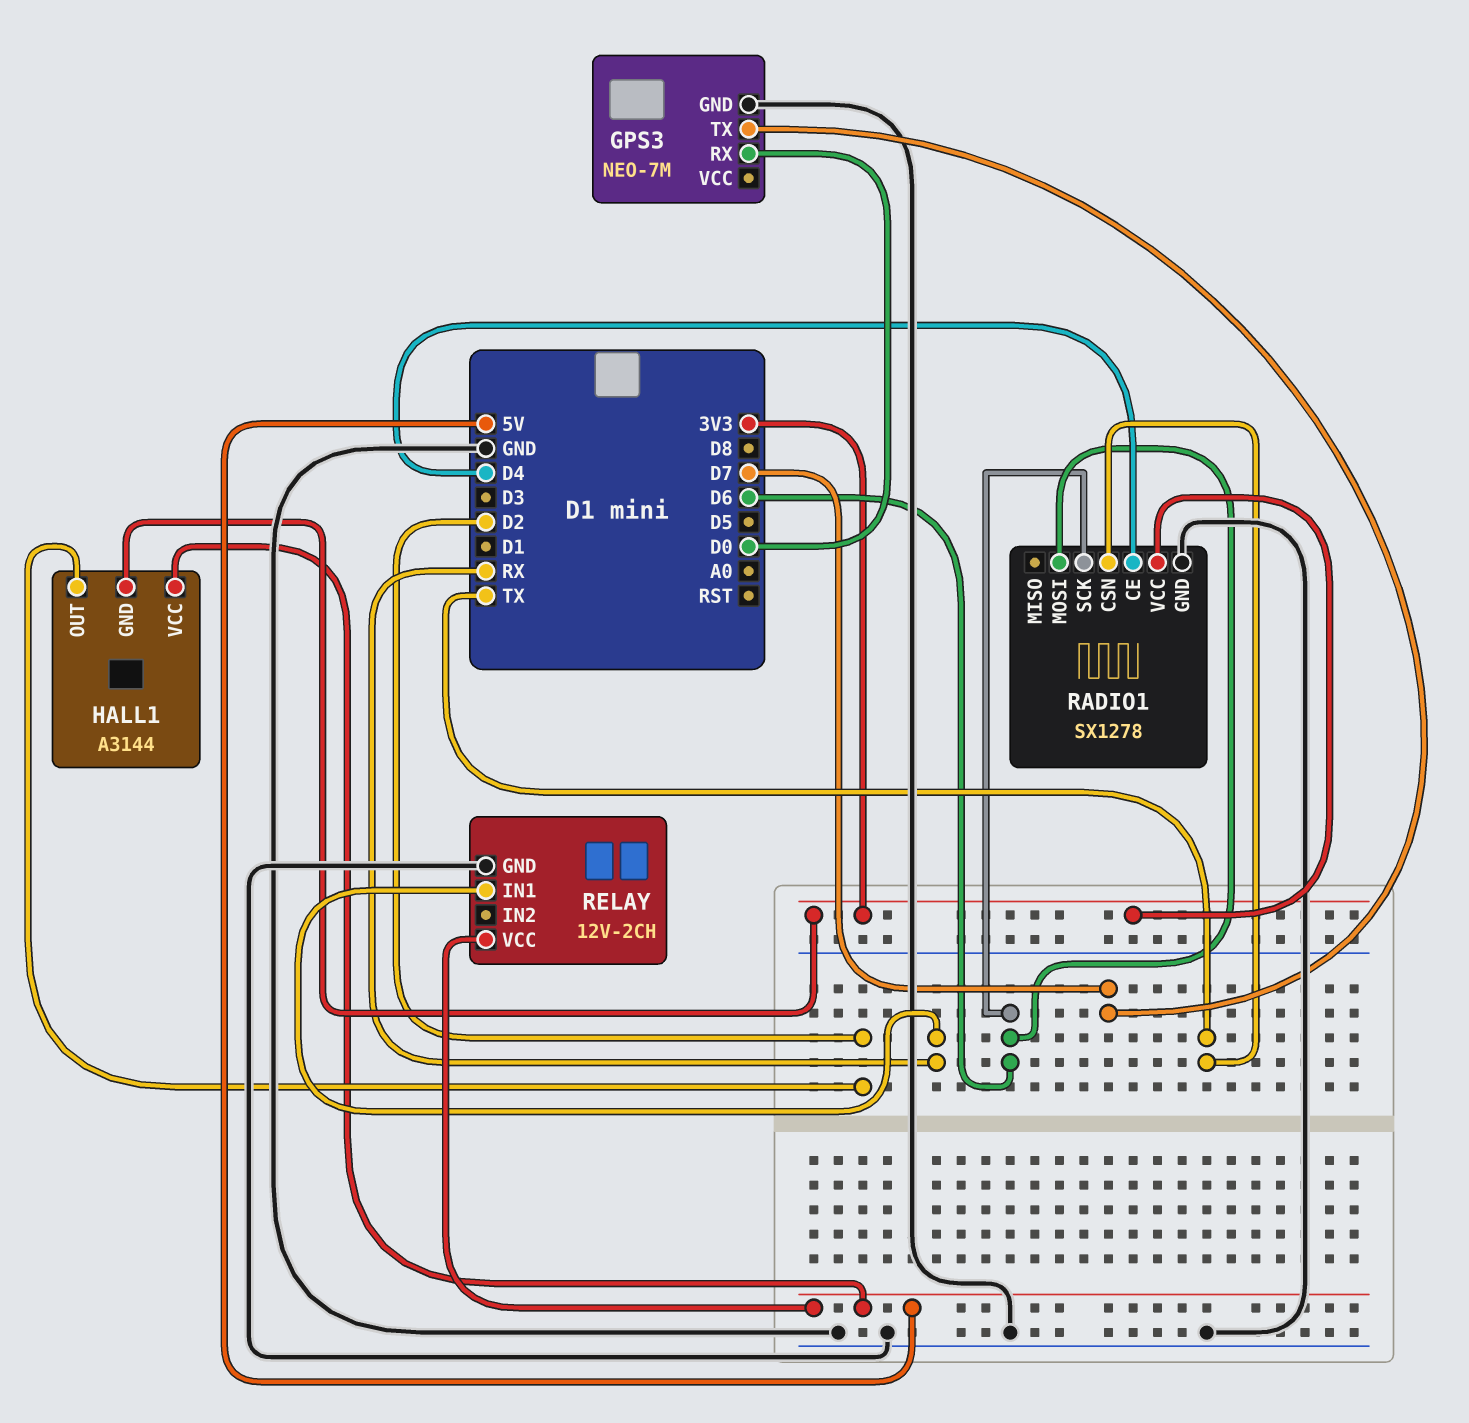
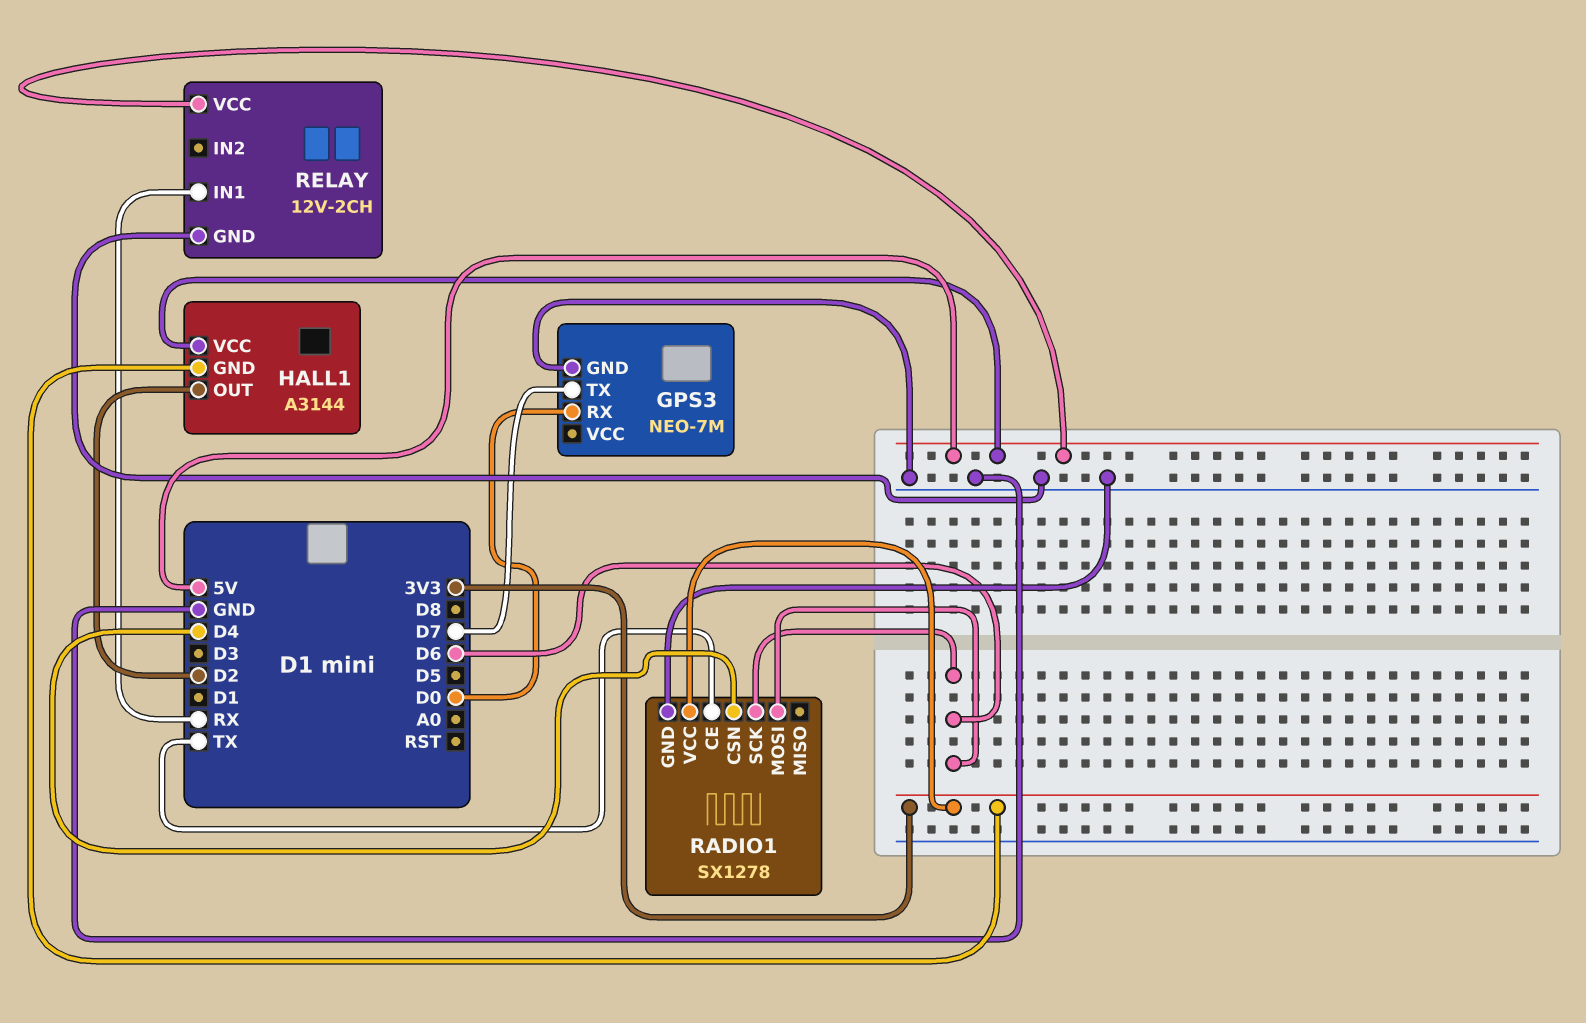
RADIO1 pin CE: D4 -> TX
RADIO1 pin CSN: TX -> D4

